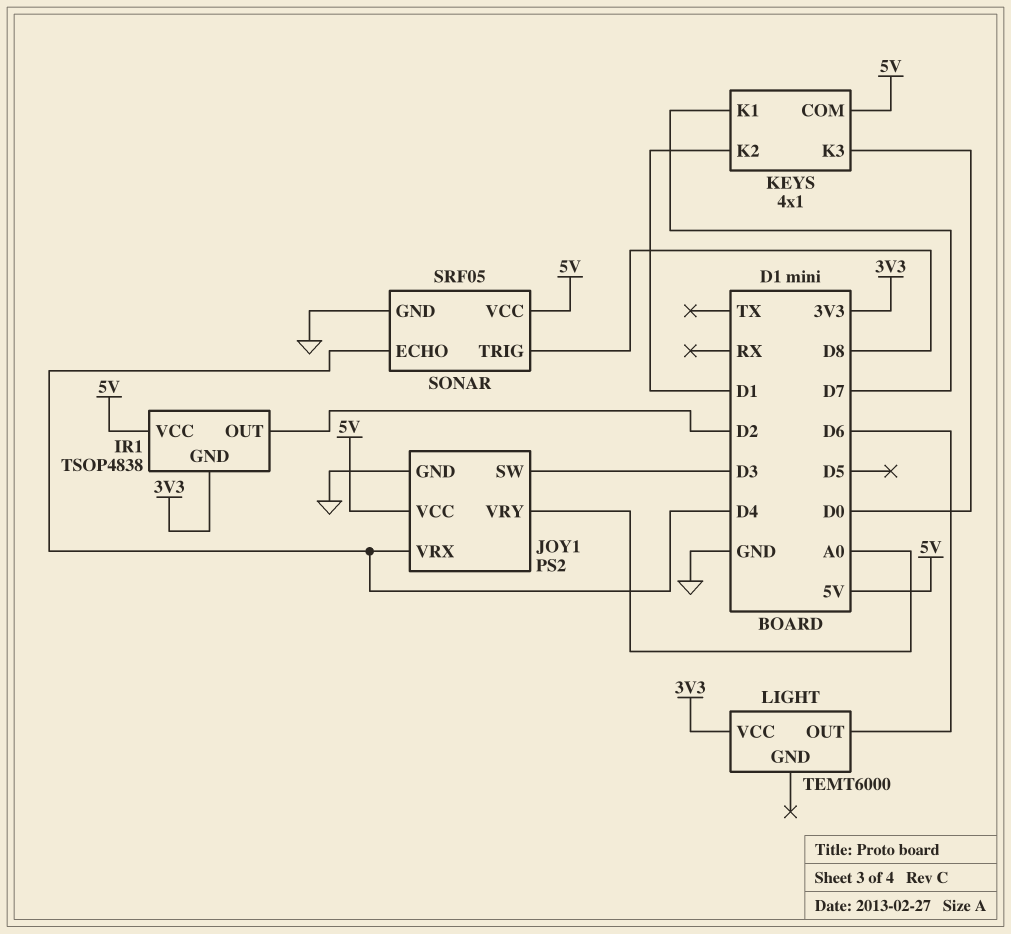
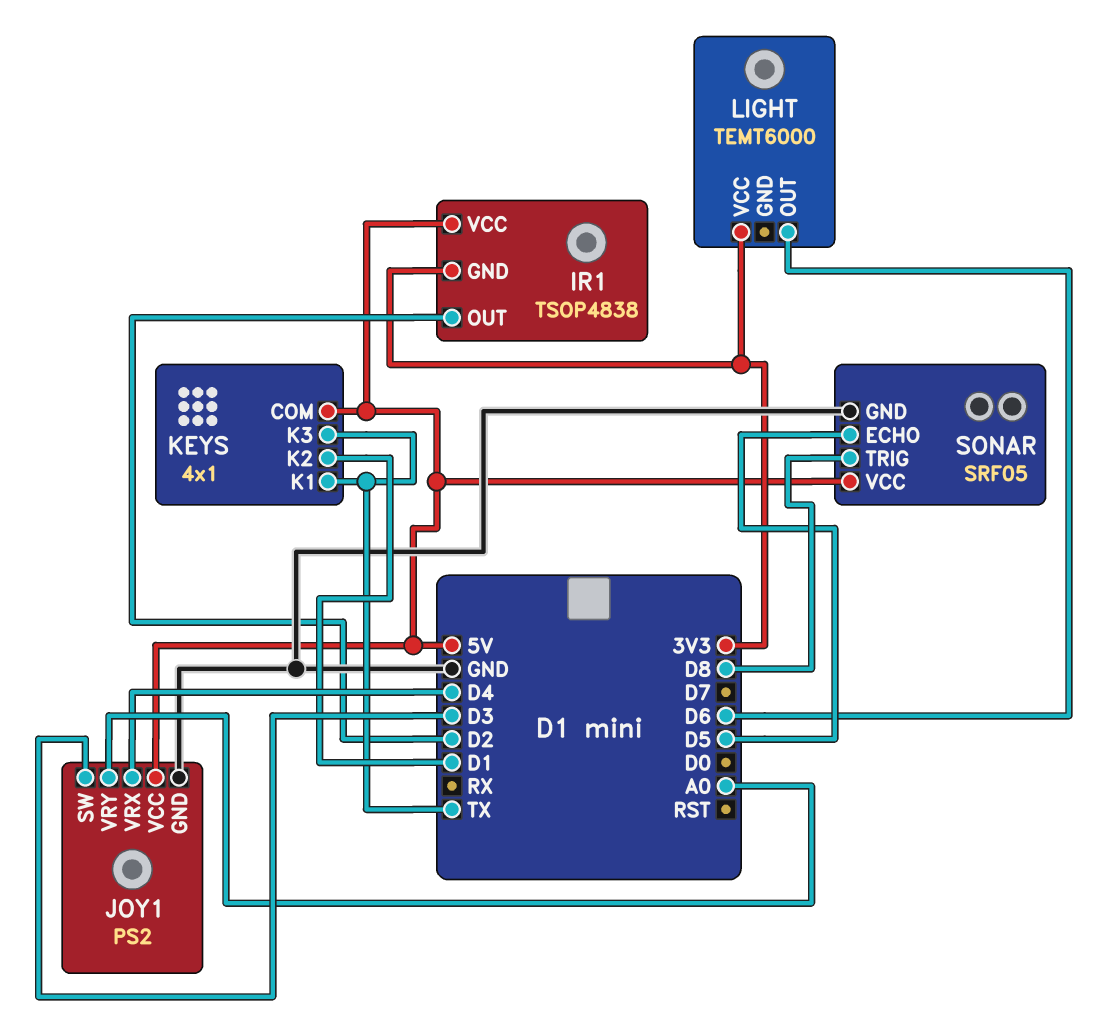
KEYS pin K1: D7 -> TX
KEYS pin K3: D0 -> TX
SONAR pin ECHO: D4 -> D5

